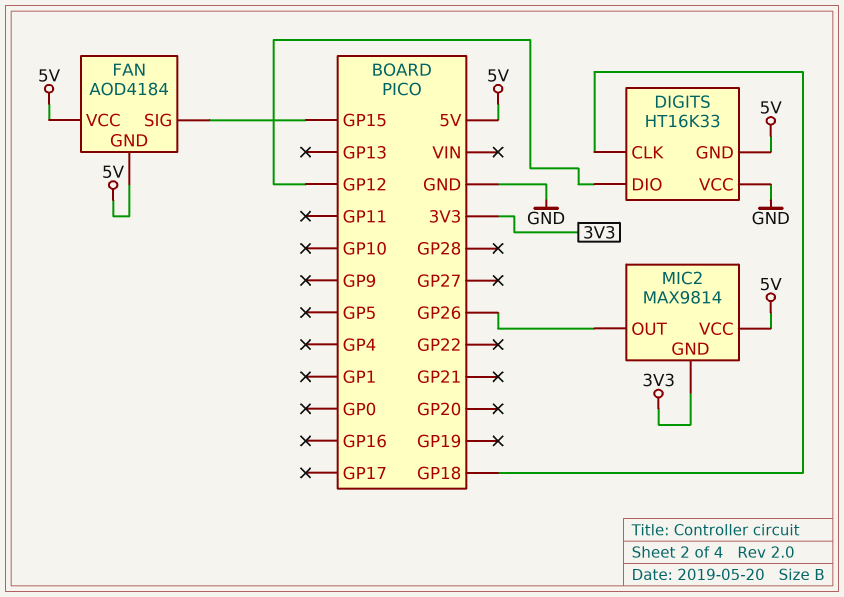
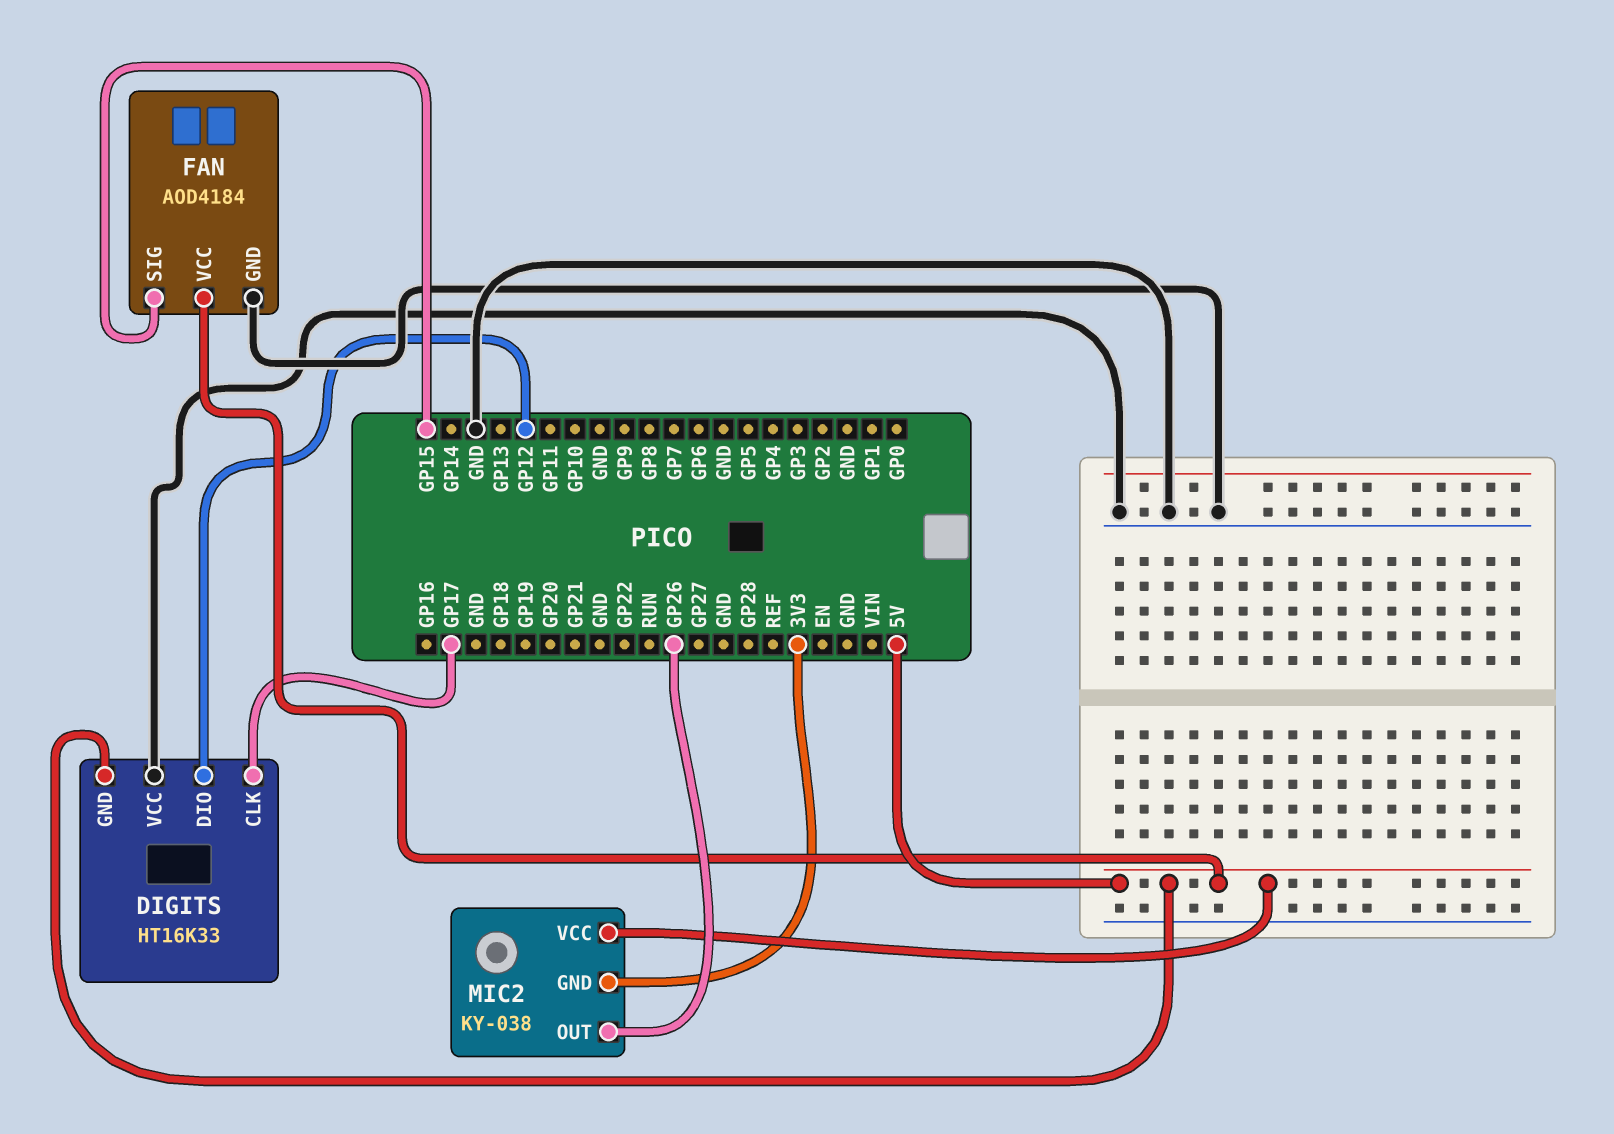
DIGITS pin CLK: GP18 -> GP17
FAN pin GND: 5V -> GND
MIC2: MAX9814 -> KY-038

